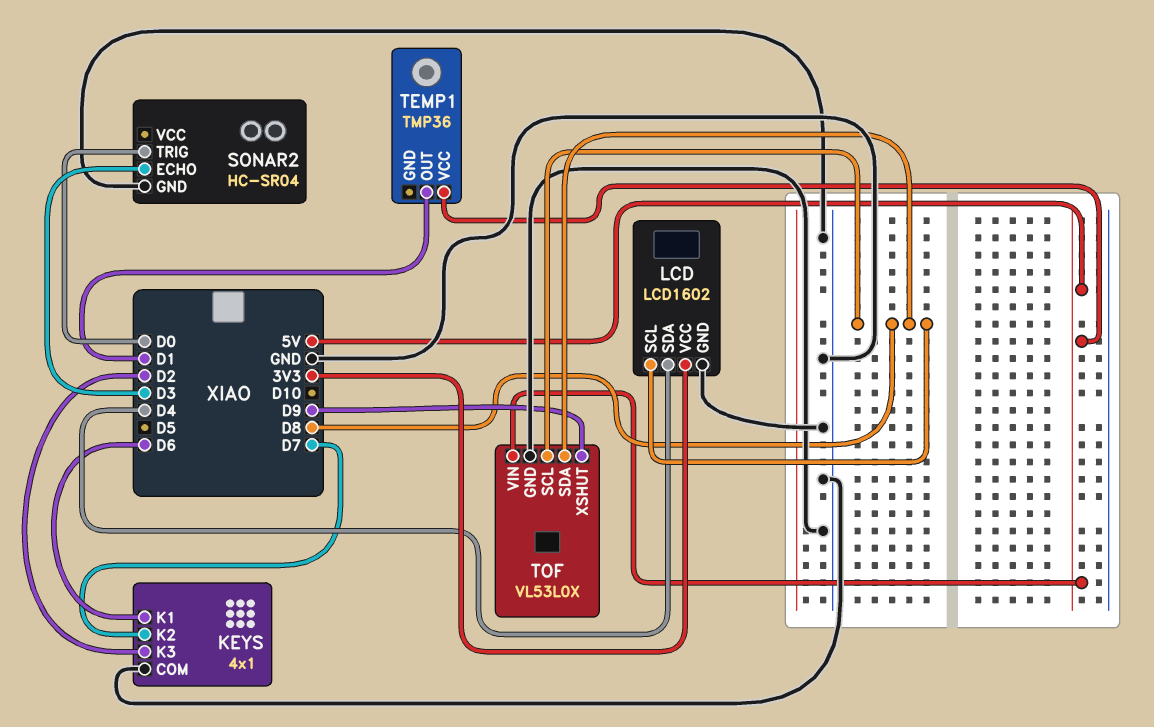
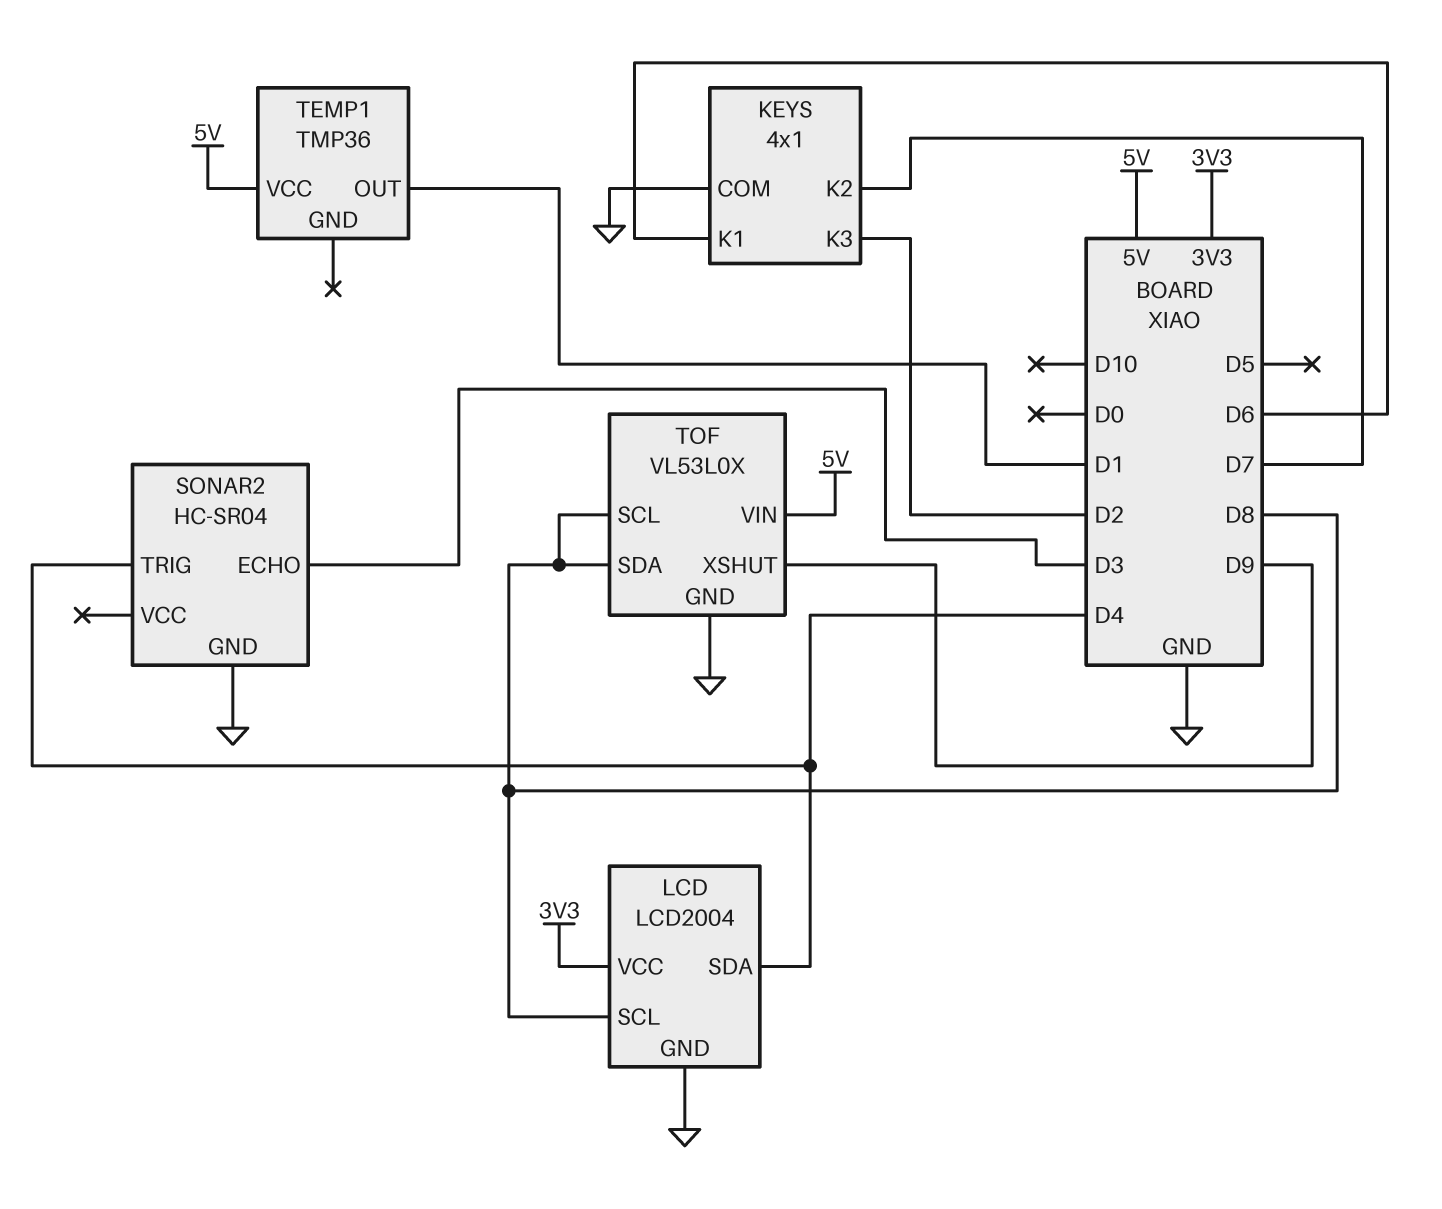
LCD: LCD1602 -> LCD2004
SONAR2 pin TRIG: D0 -> D4

